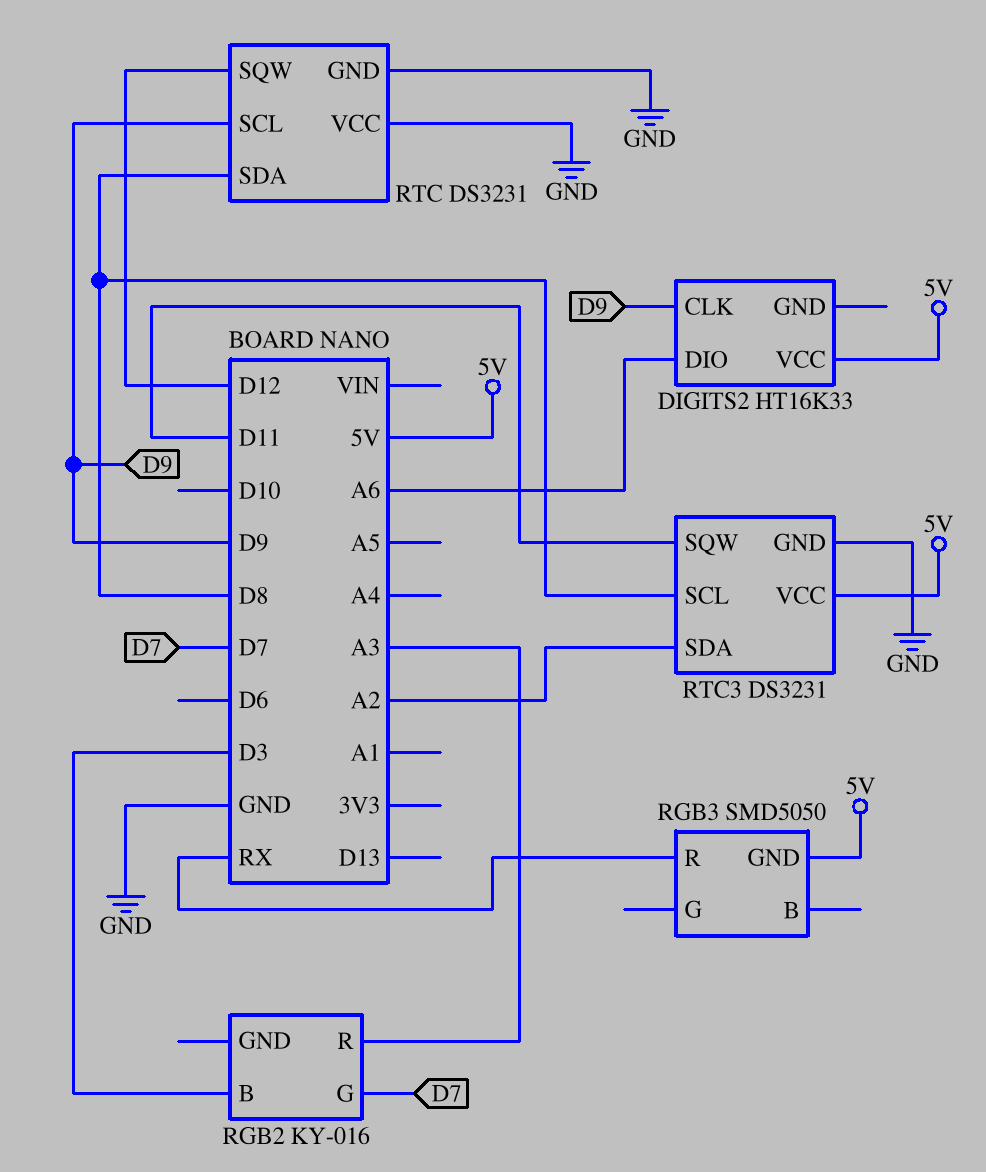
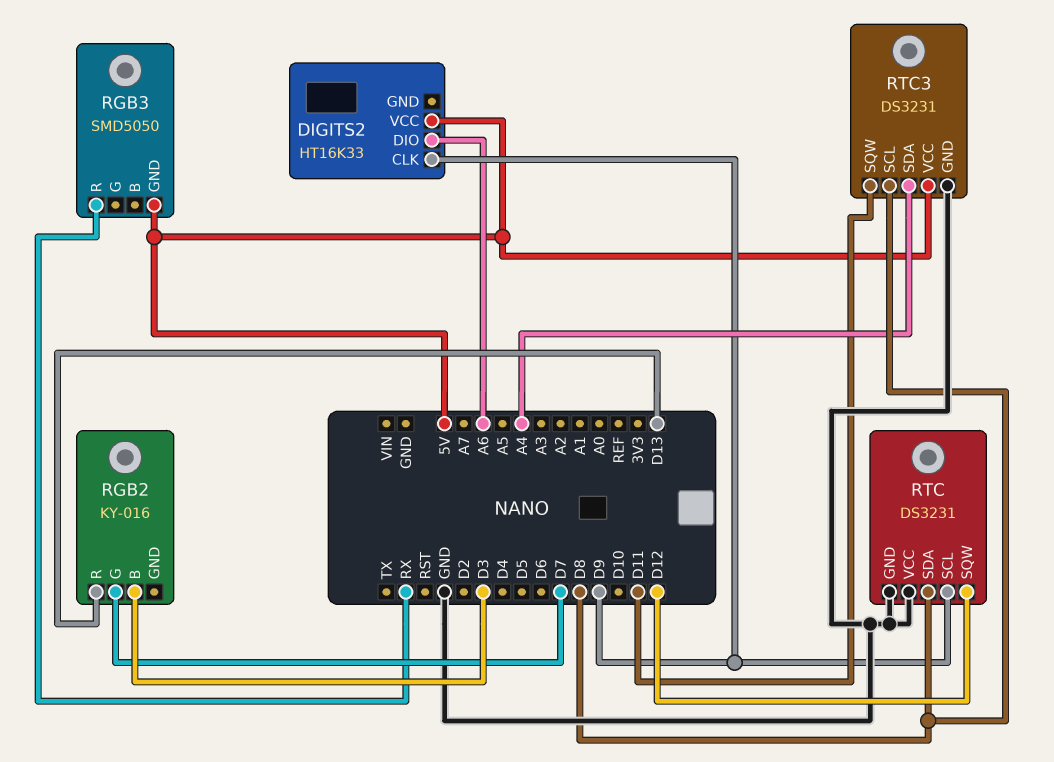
RGB2 pin R: A3 -> D13
RTC3 pin SDA: A2 -> A4

